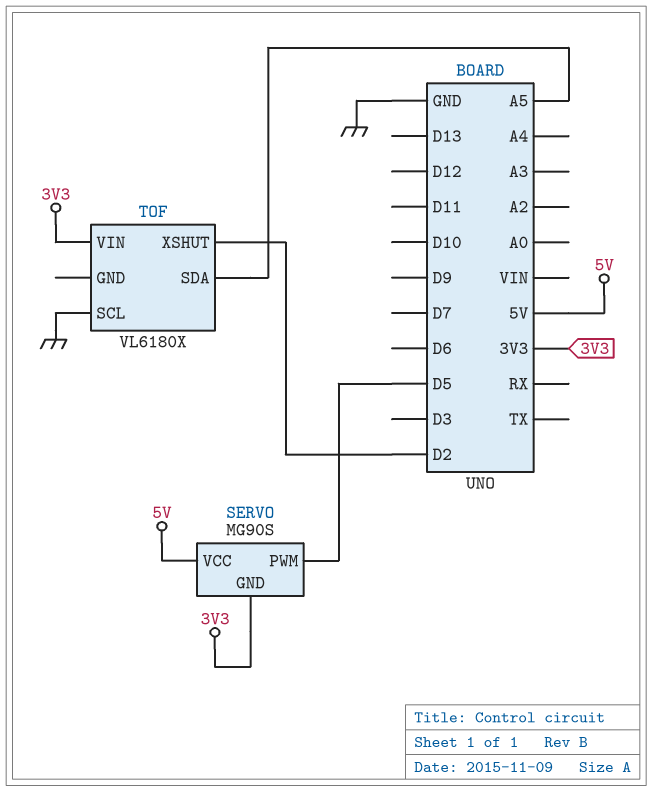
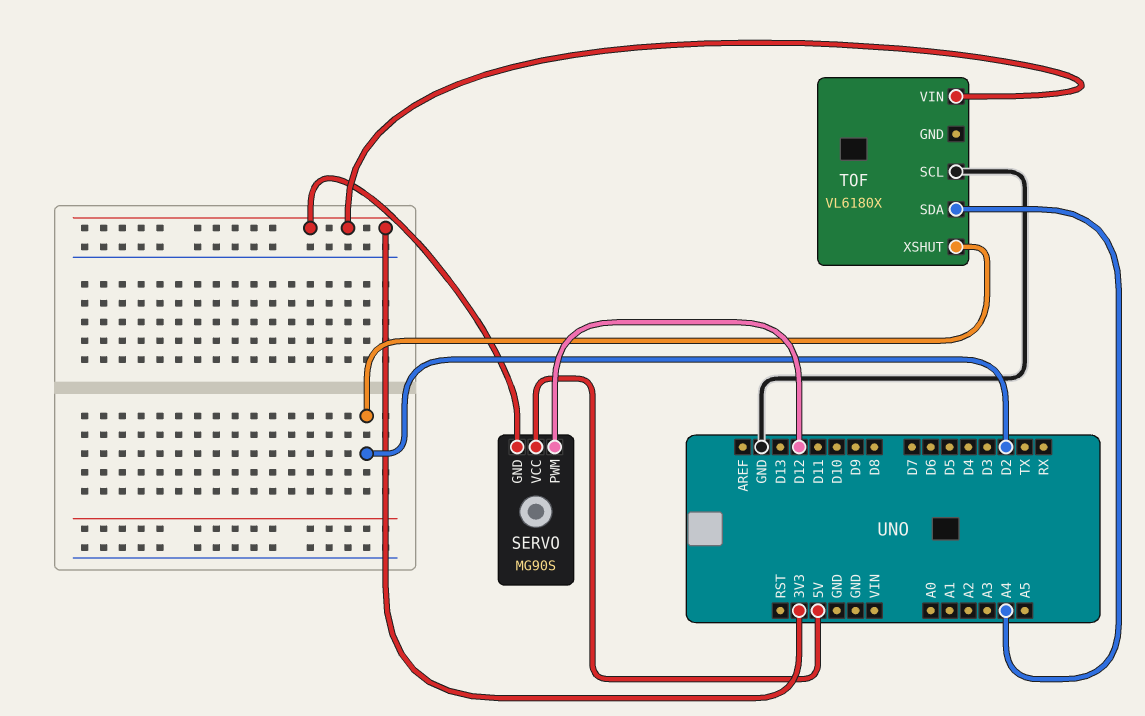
SERVO pin PWM: D5 -> D12
TOF pin SDA: A5 -> A4

